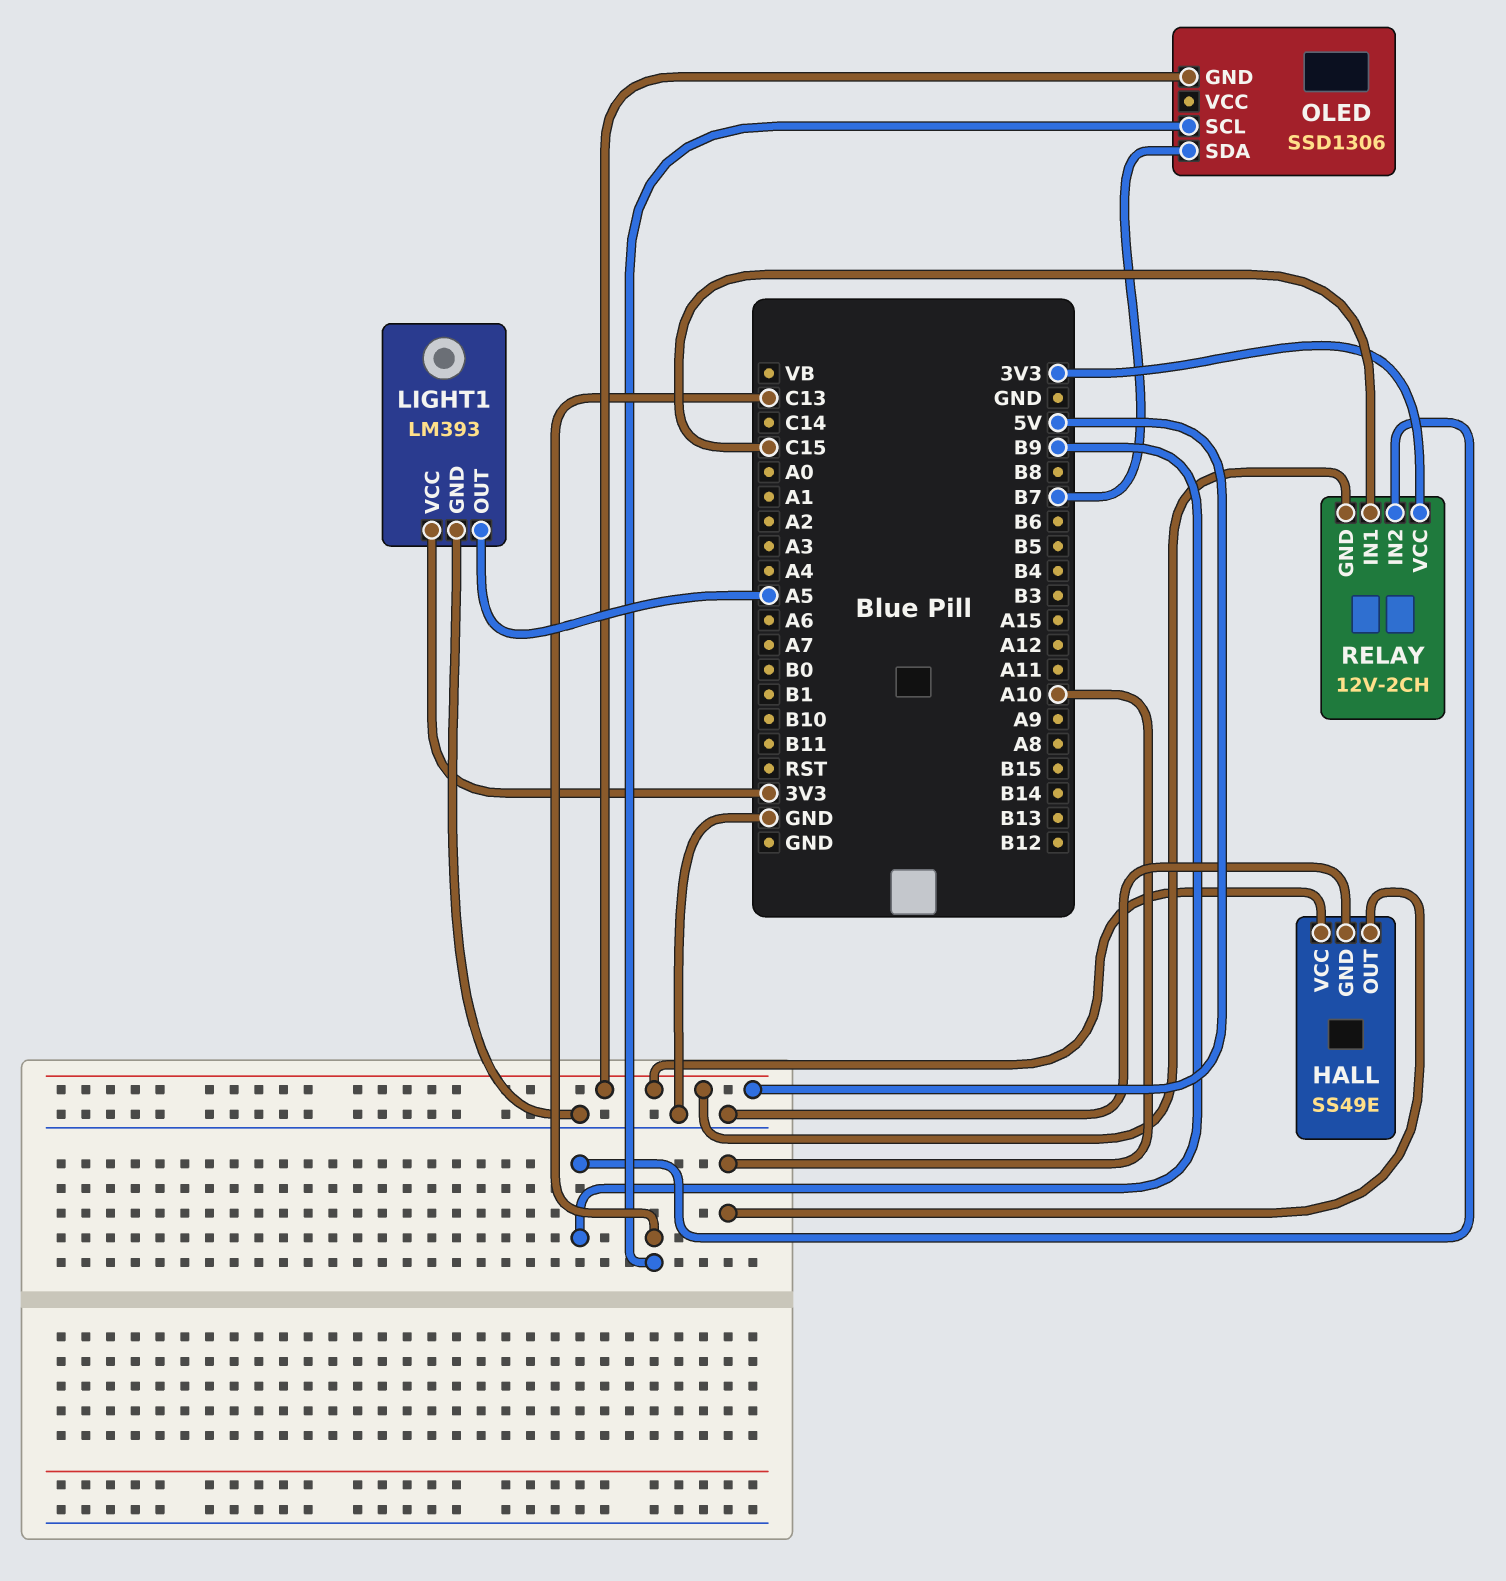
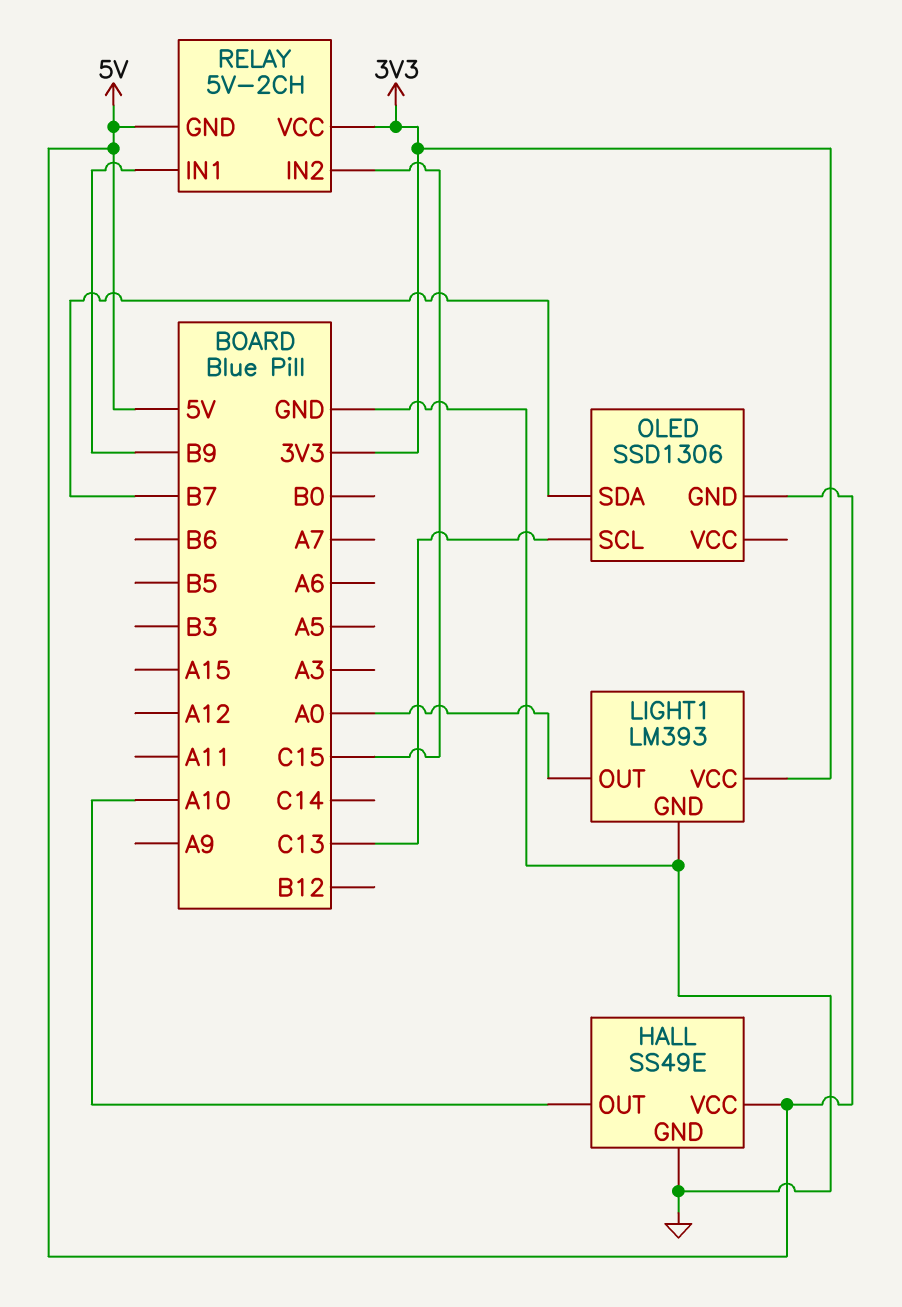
LIGHT1 pin OUT: A5 -> A0
RELAY: 12V-2CH -> 5V-2CH
RELAY pin IN1: C15 -> B9
RELAY pin IN2: B9 -> C15

